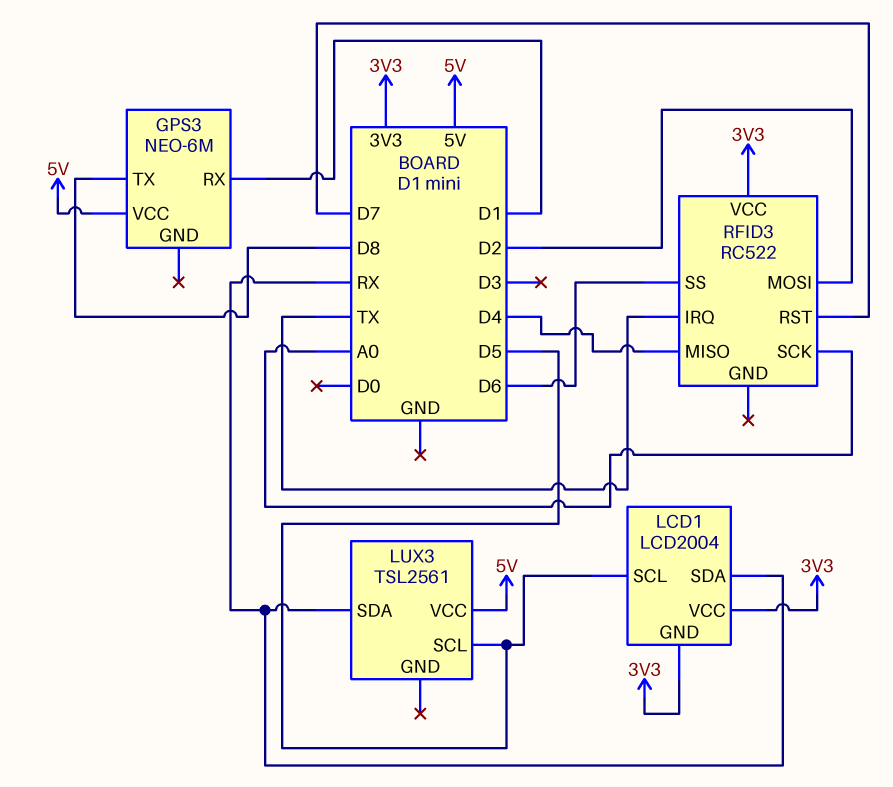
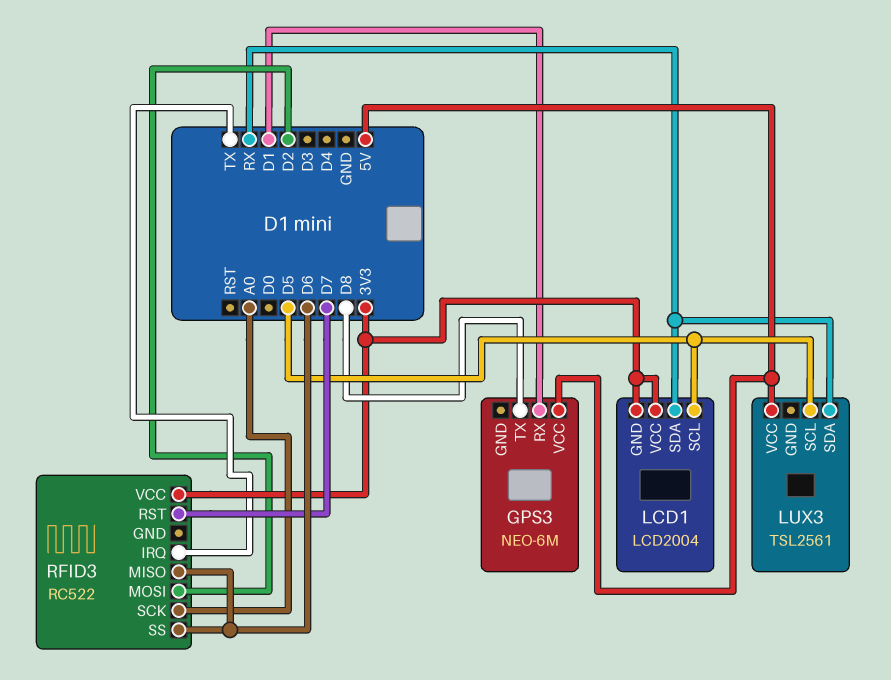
RFID3 pin MISO: D4 -> D6

